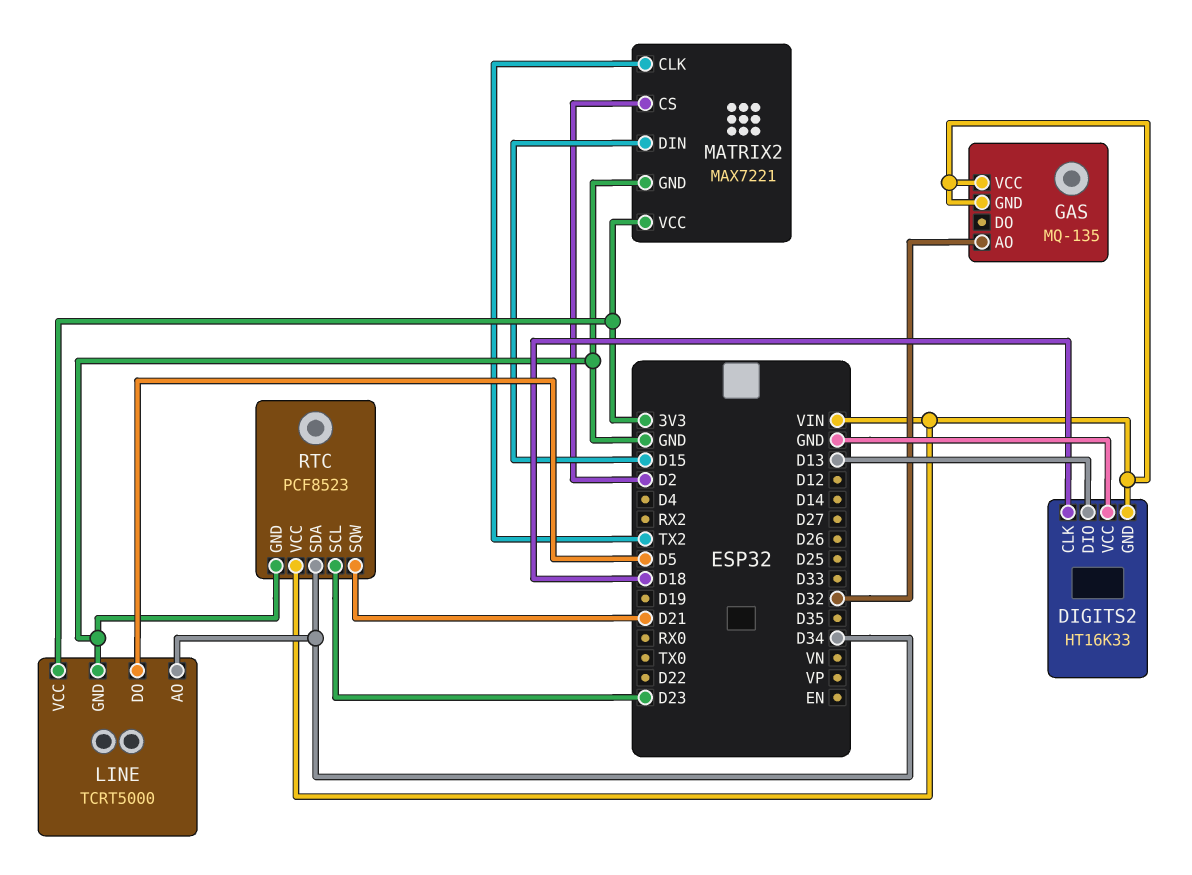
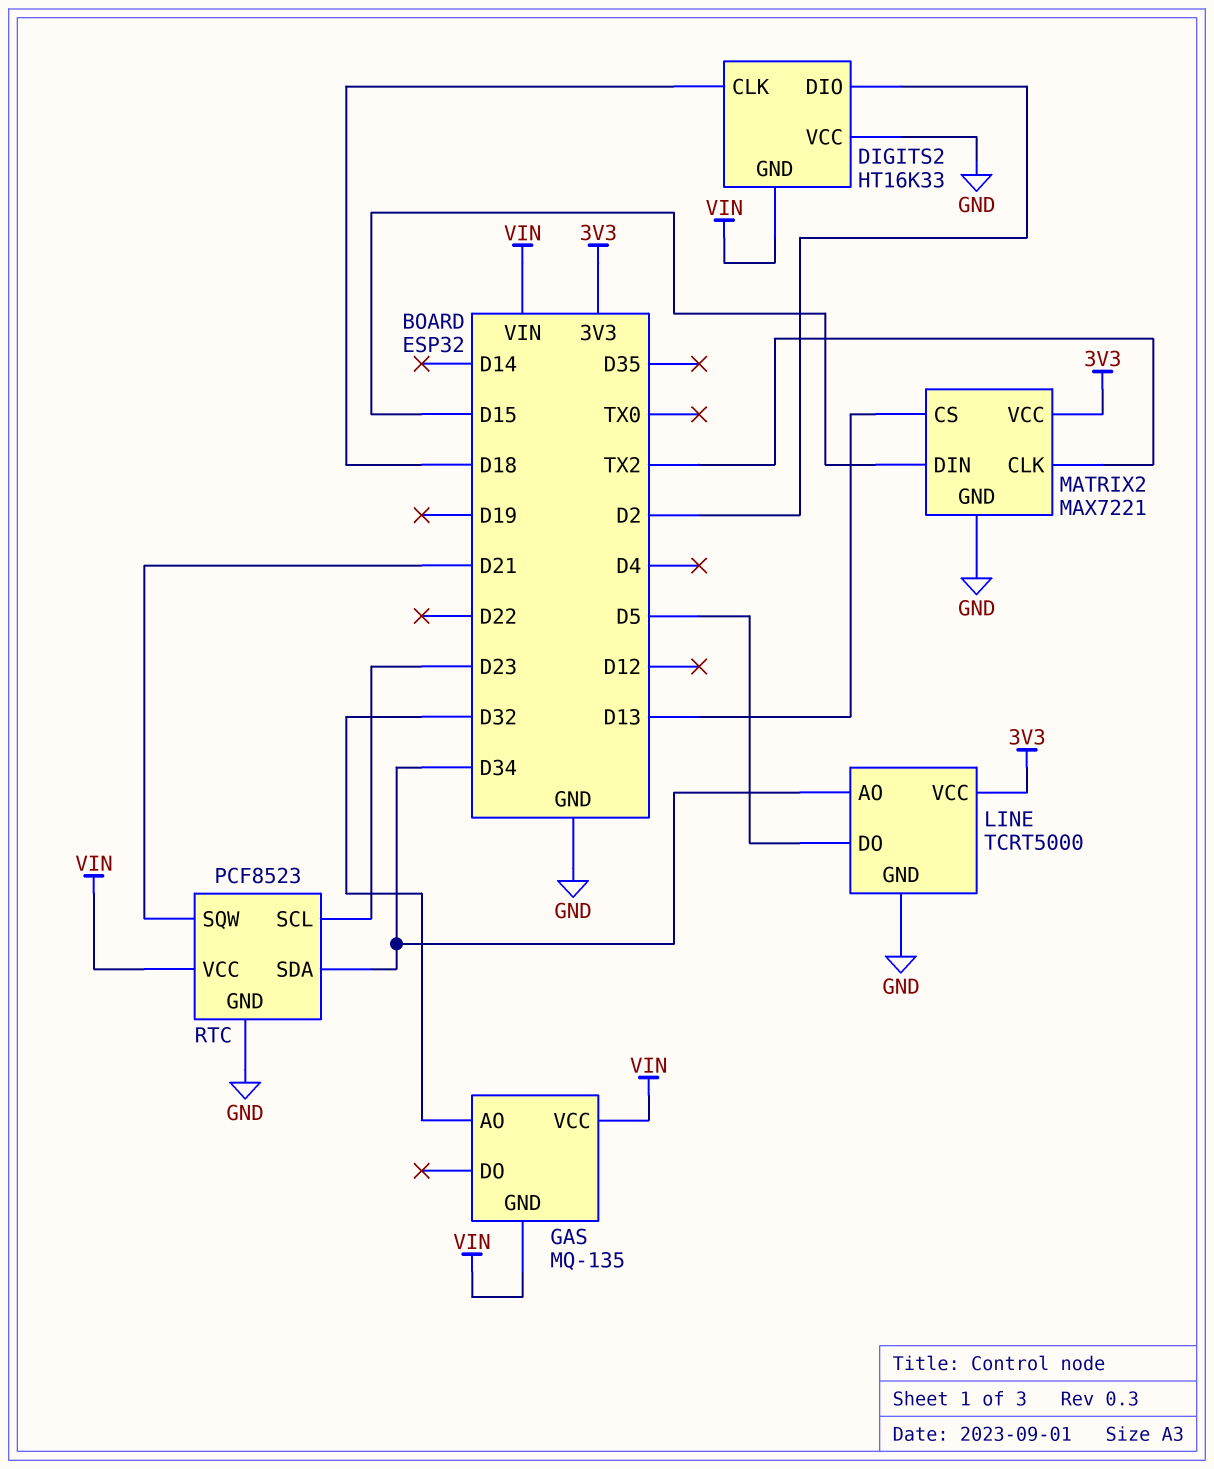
DIGITS2 pin DIO: D13 -> D2
MATRIX2 pin CS: D2 -> D13

